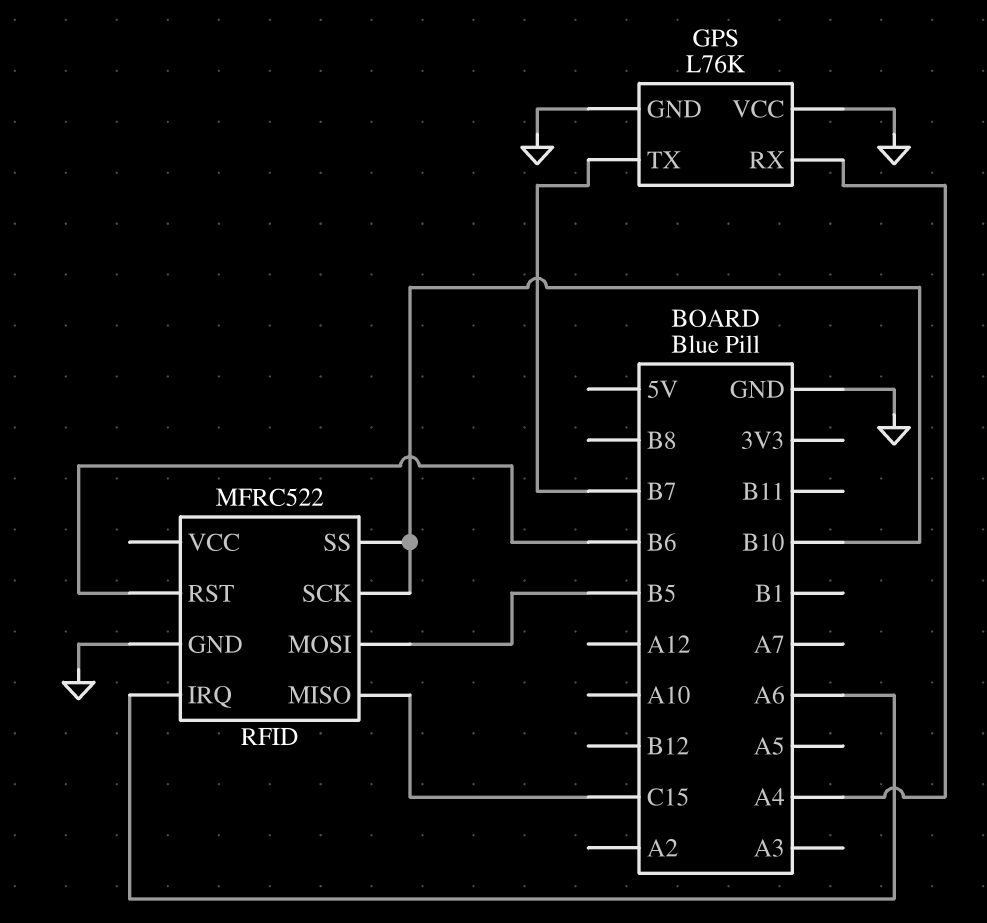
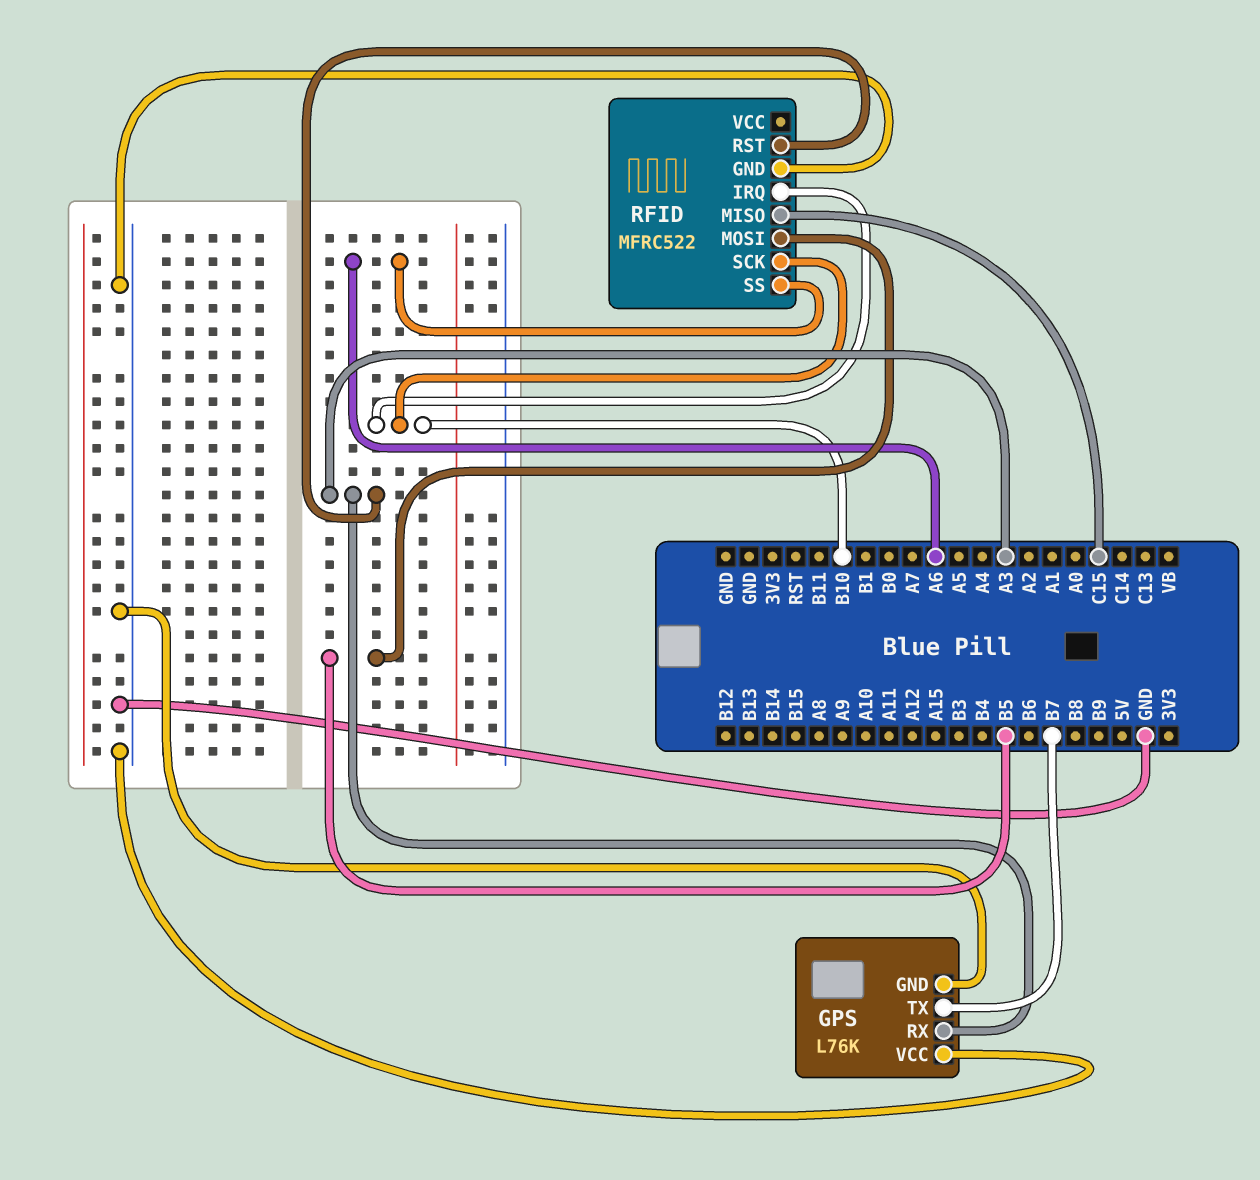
GPS pin RX: A4 -> A3
RFID pin IRQ: A6 -> B10
RFID pin RST: B6 -> A3
RFID pin SS: B10 -> A6

